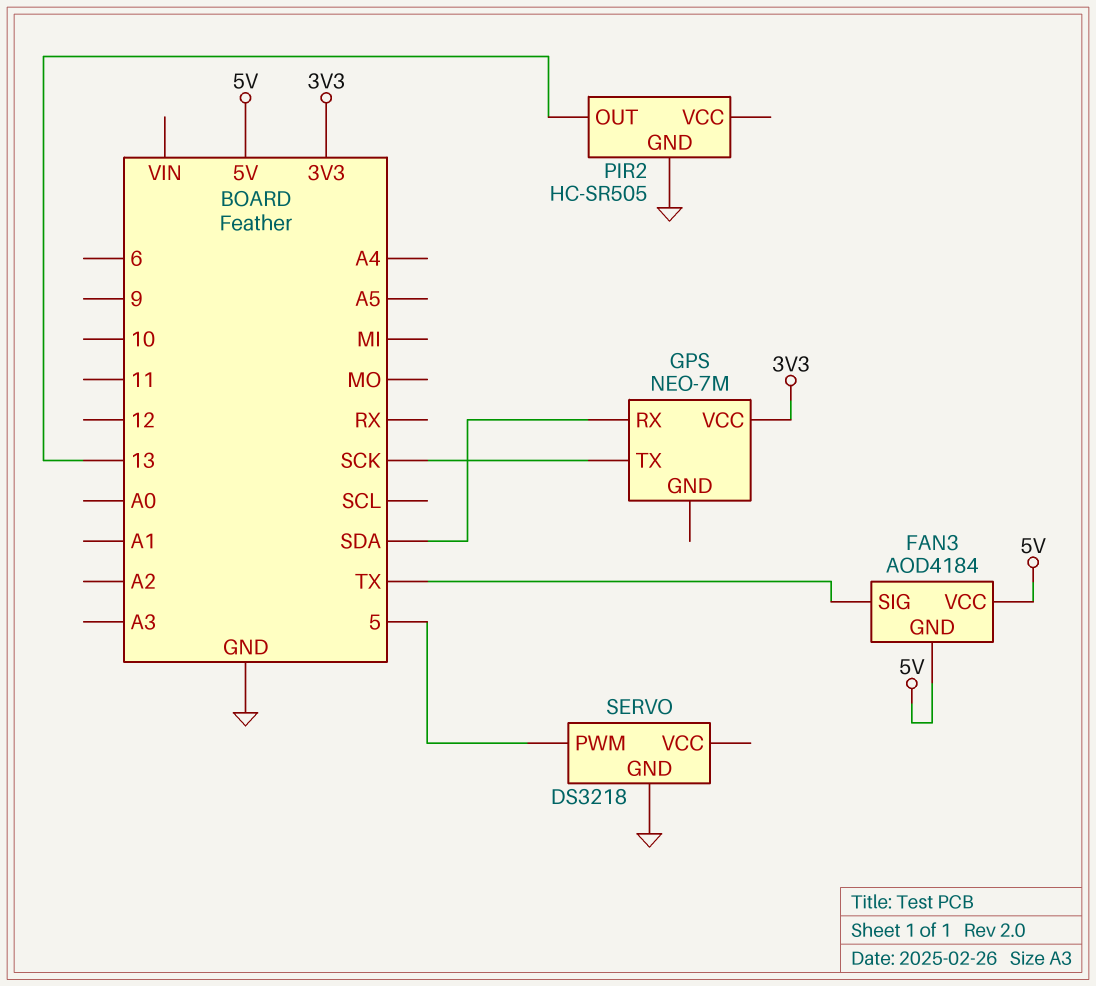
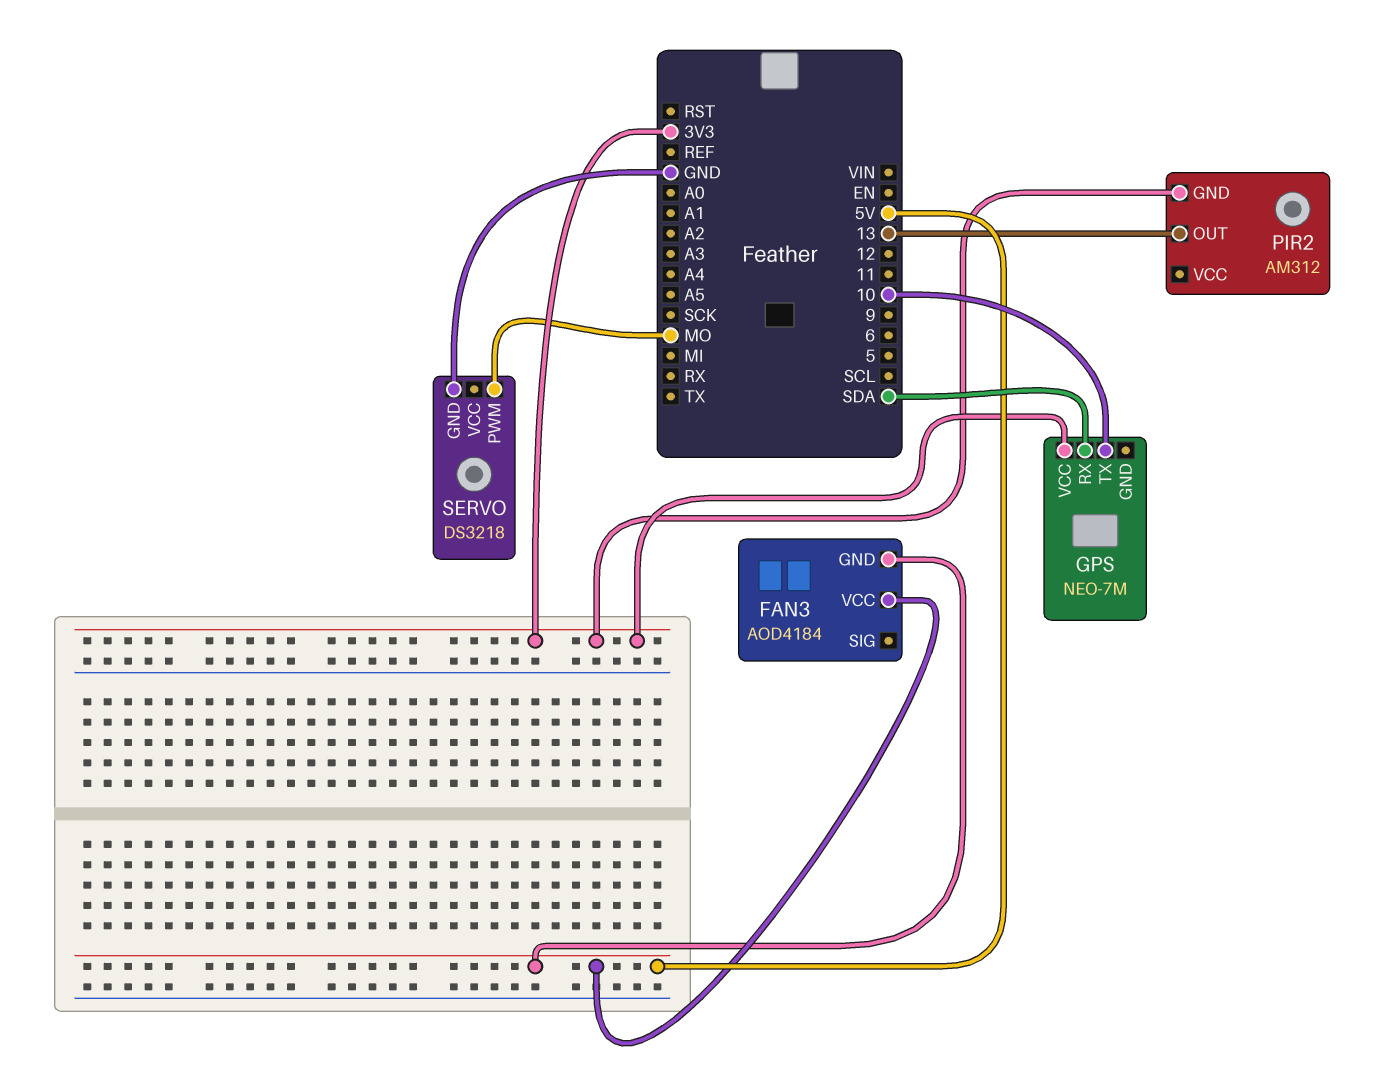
FAN3 pin SIG: TX -> none
GPS pin TX: SCK -> 10
PIR2: HC-SR505 -> AM312
PIR2 pin GND: GND -> 3V3
SERVO pin PWM: 5 -> MO

